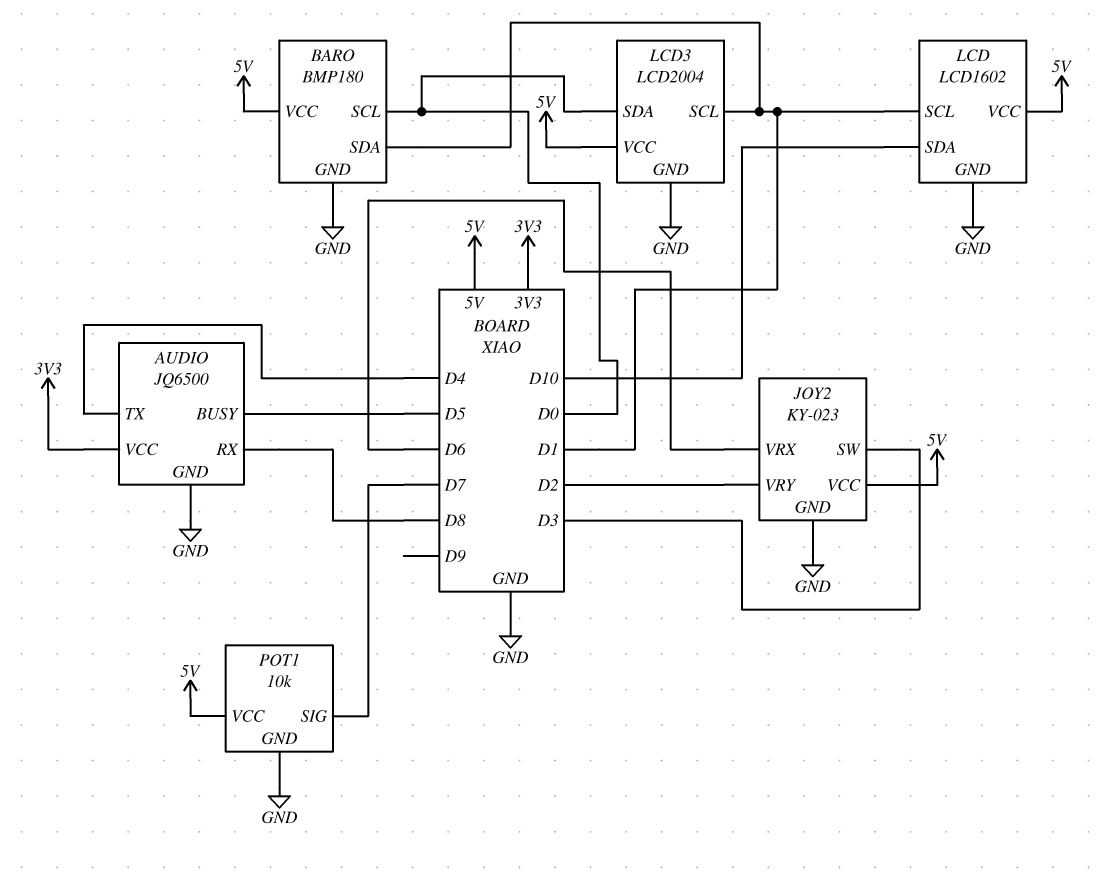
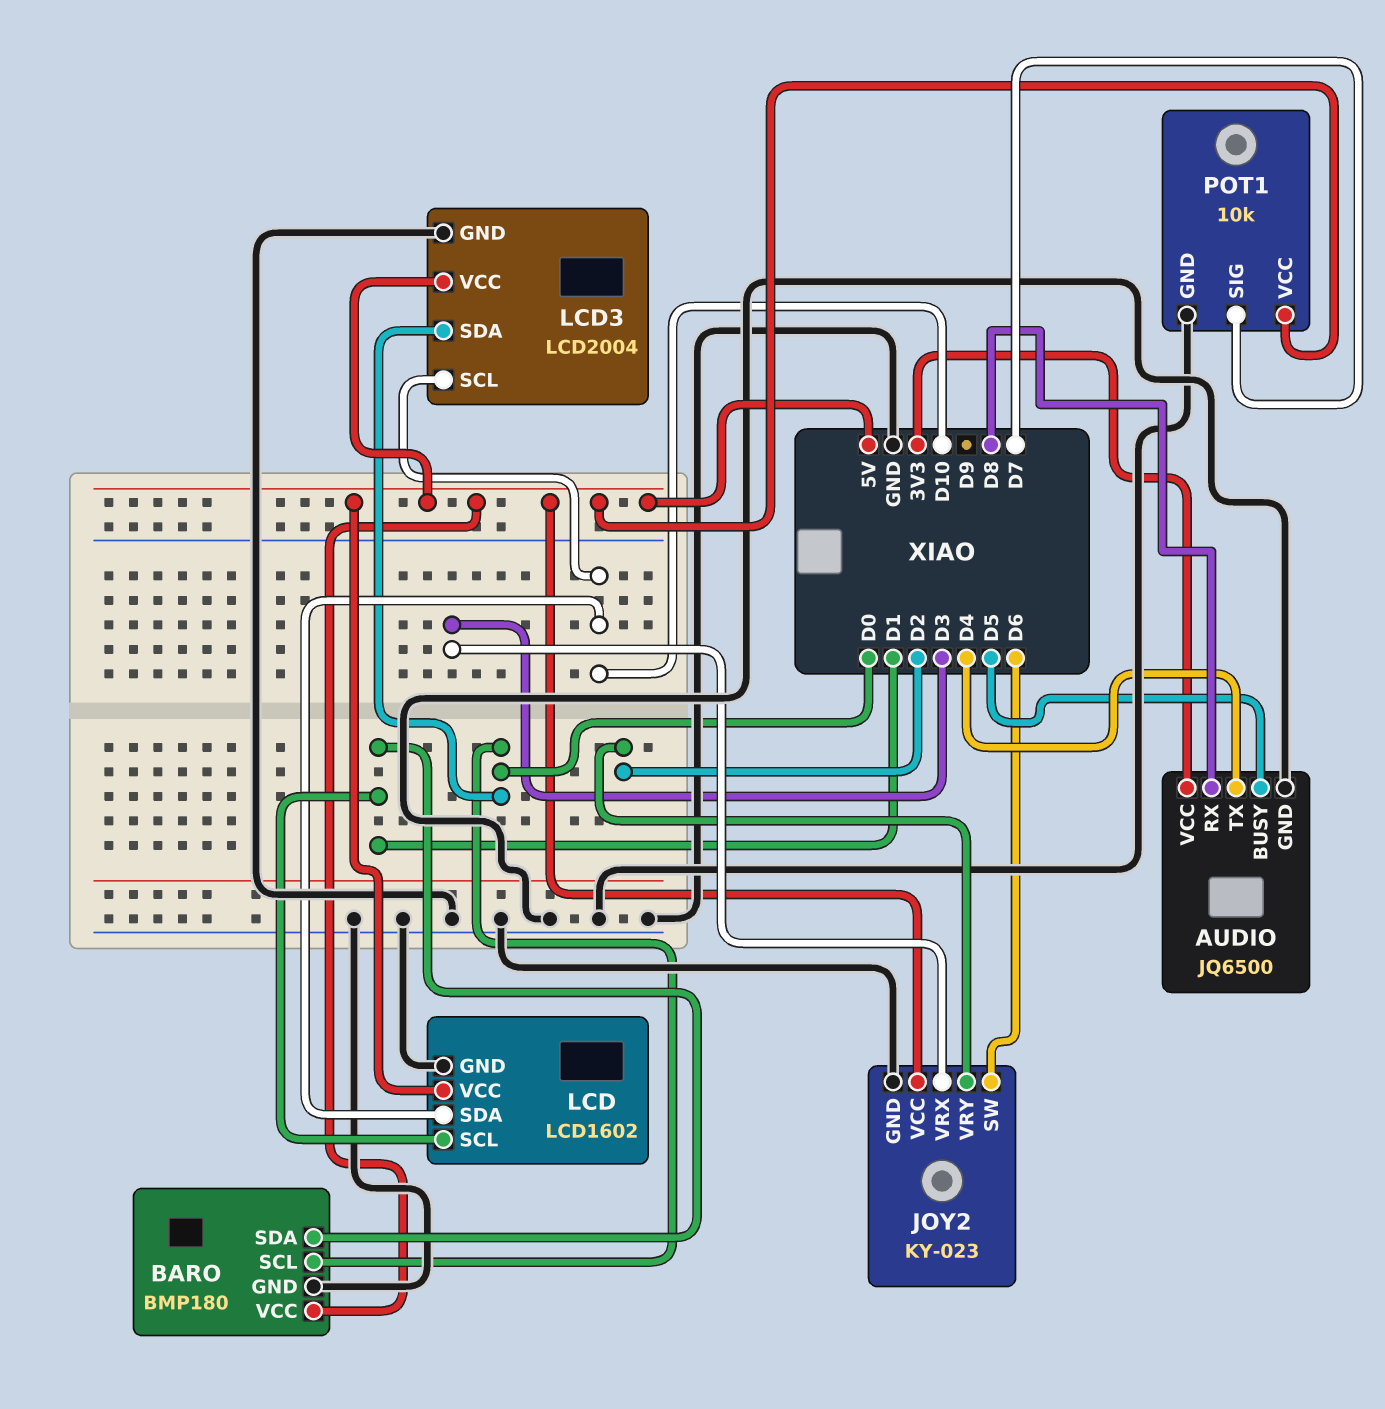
JOY2 pin SW: D3 -> D6
JOY2 pin VRX: D6 -> D3
LCD3 pin SCL: D1 -> D10

